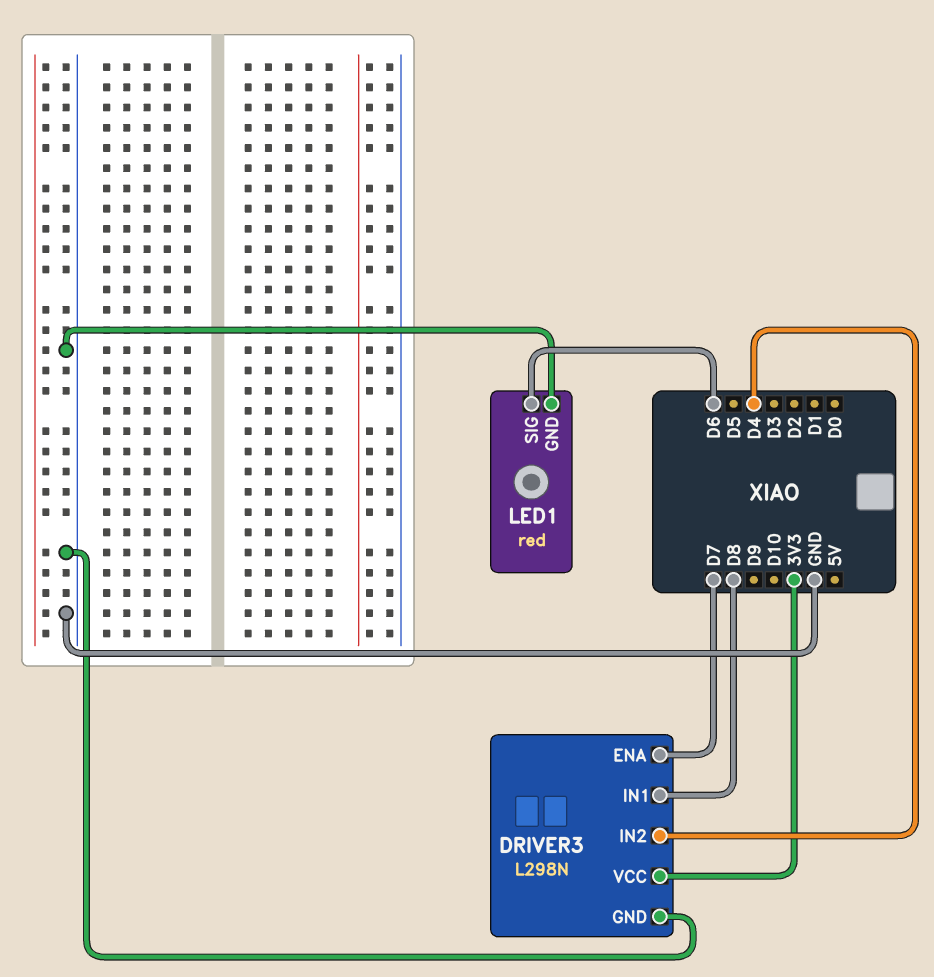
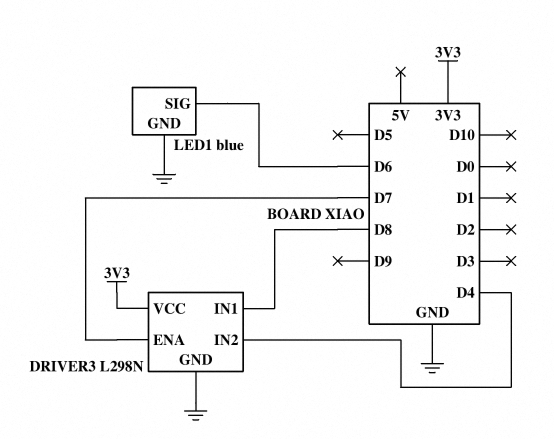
LED1: red -> blue

